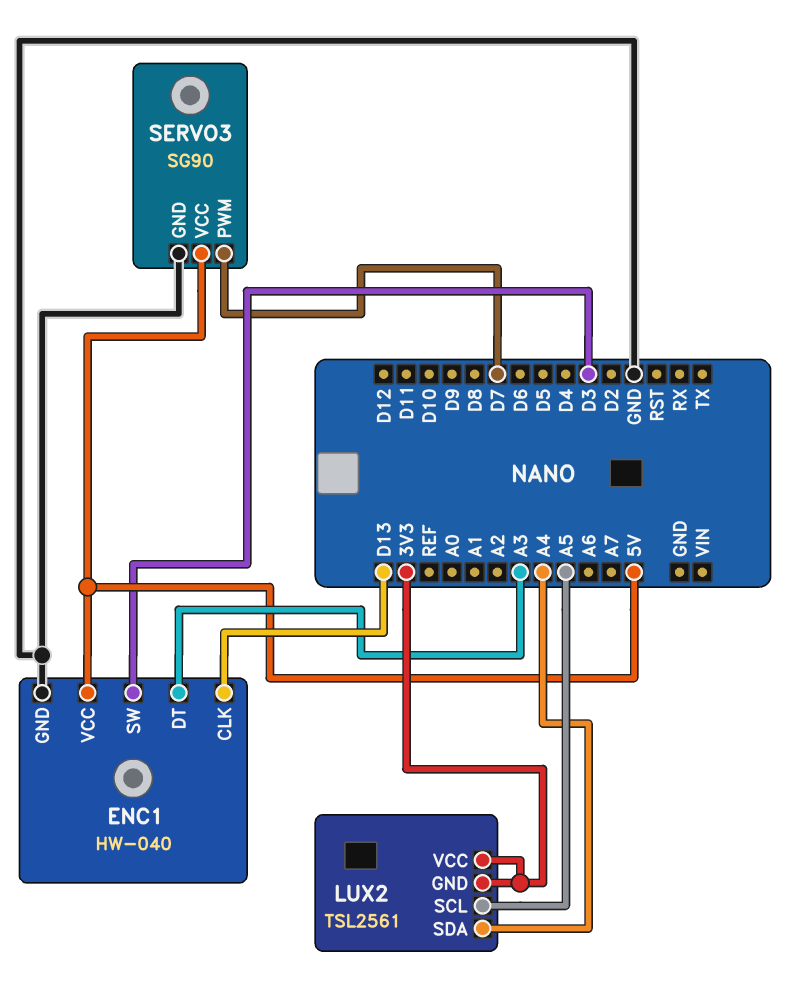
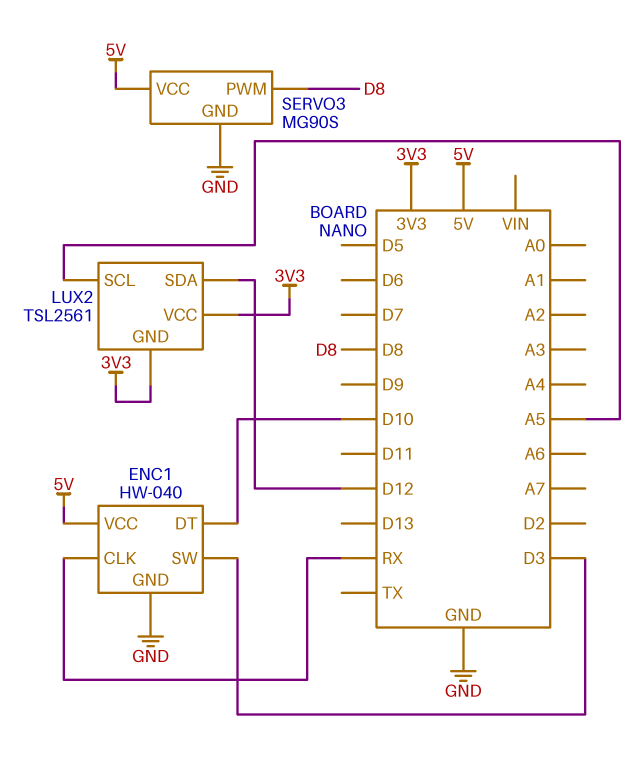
ENC1 pin CLK: D13 -> RX
ENC1 pin DT: A3 -> D10
LUX2 pin SDA: A4 -> D12
SERVO3: SG90 -> MG90S
SERVO3 pin PWM: D7 -> D8

